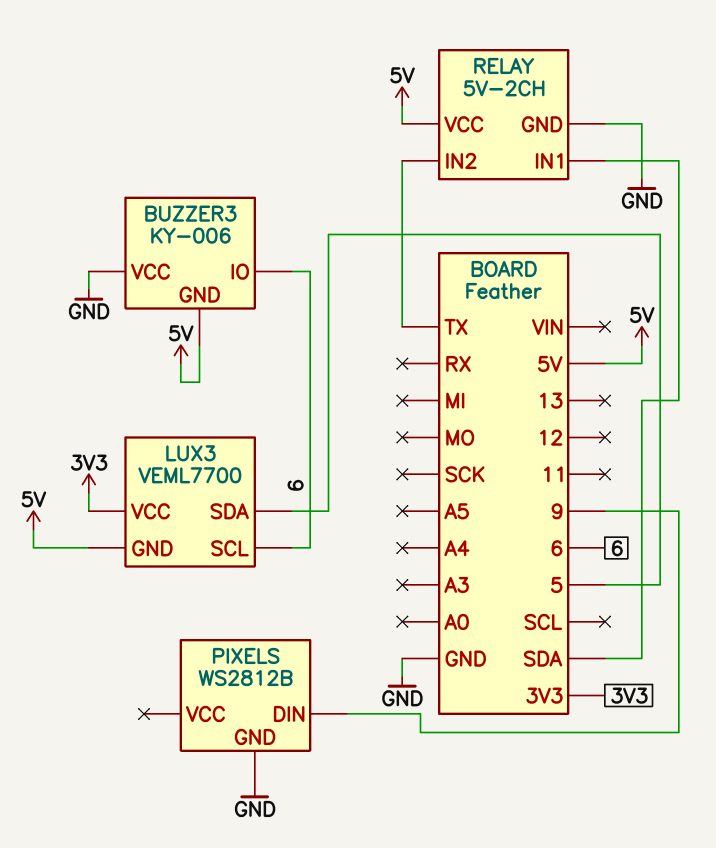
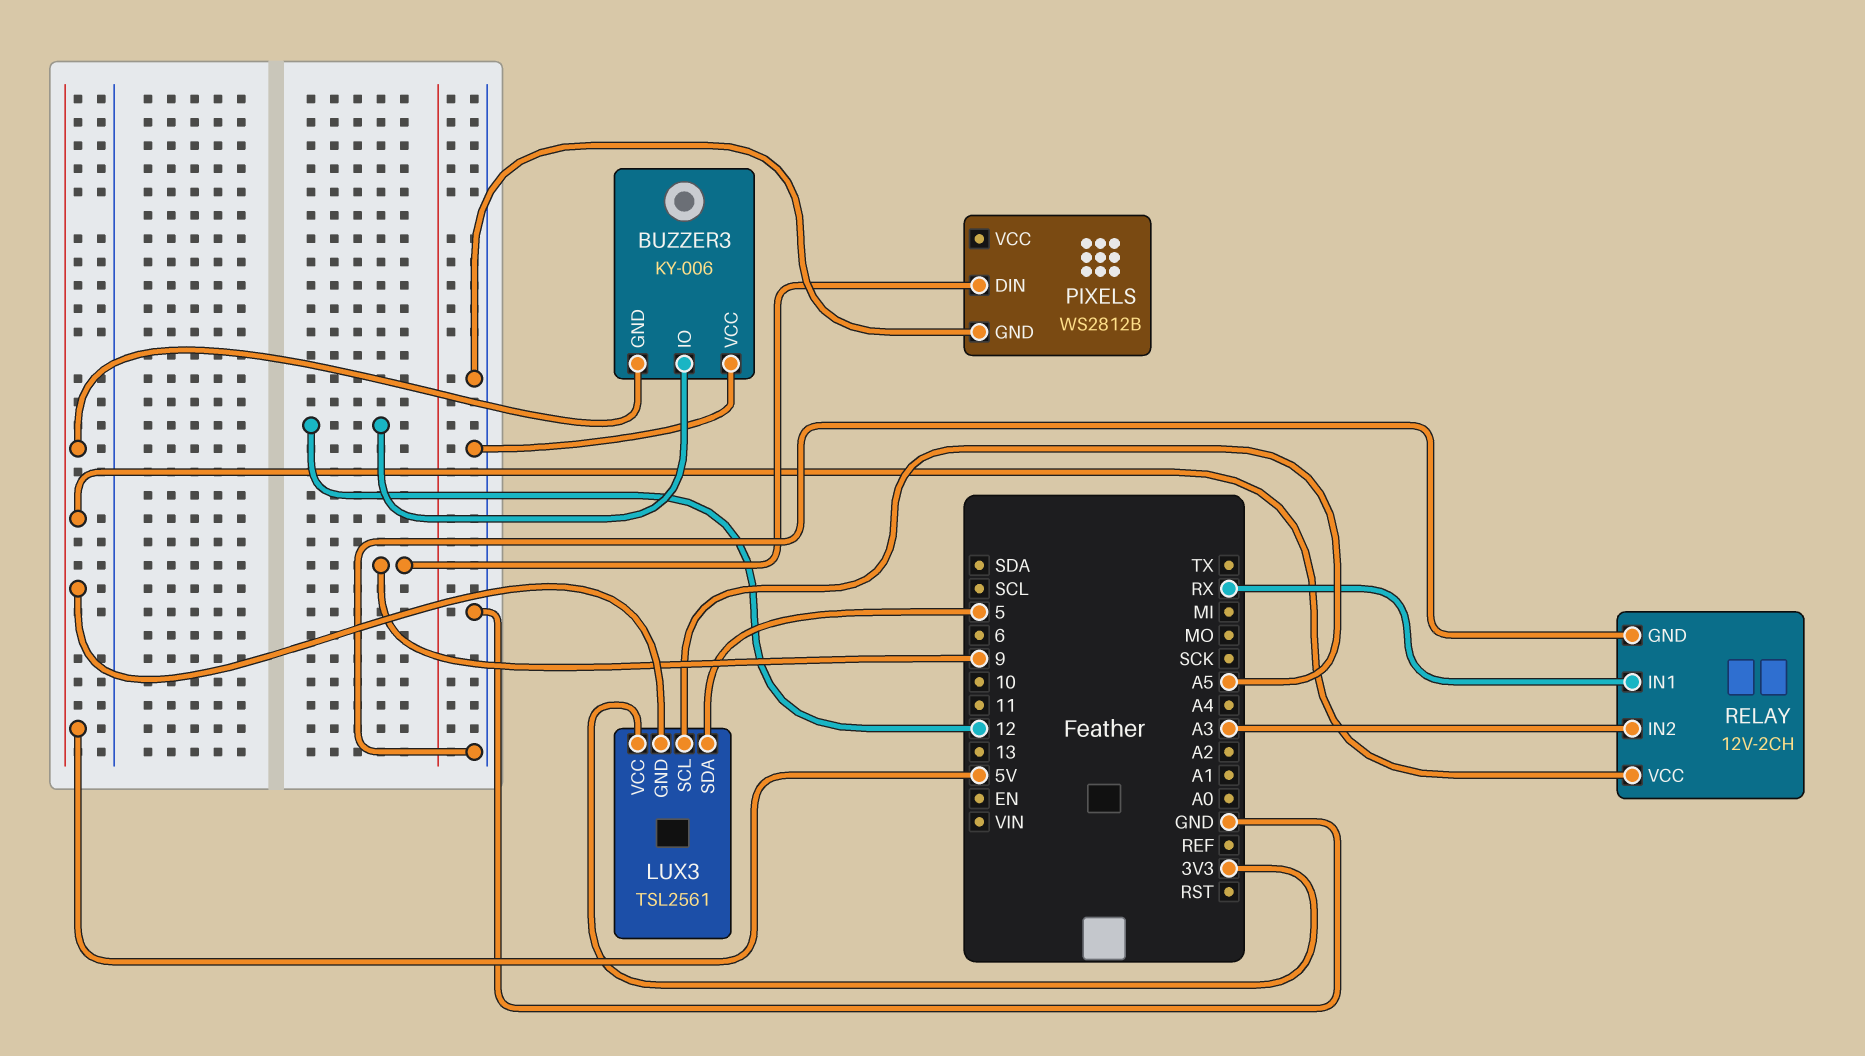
BUZZER3 pin IO: 6 -> 12
LUX3: VEML7700 -> TSL2561
LUX3 pin SCL: 6 -> A5
RELAY: 5V-2CH -> 12V-2CH
RELAY pin IN1: SDA -> RX
RELAY pin IN2: TX -> A3

